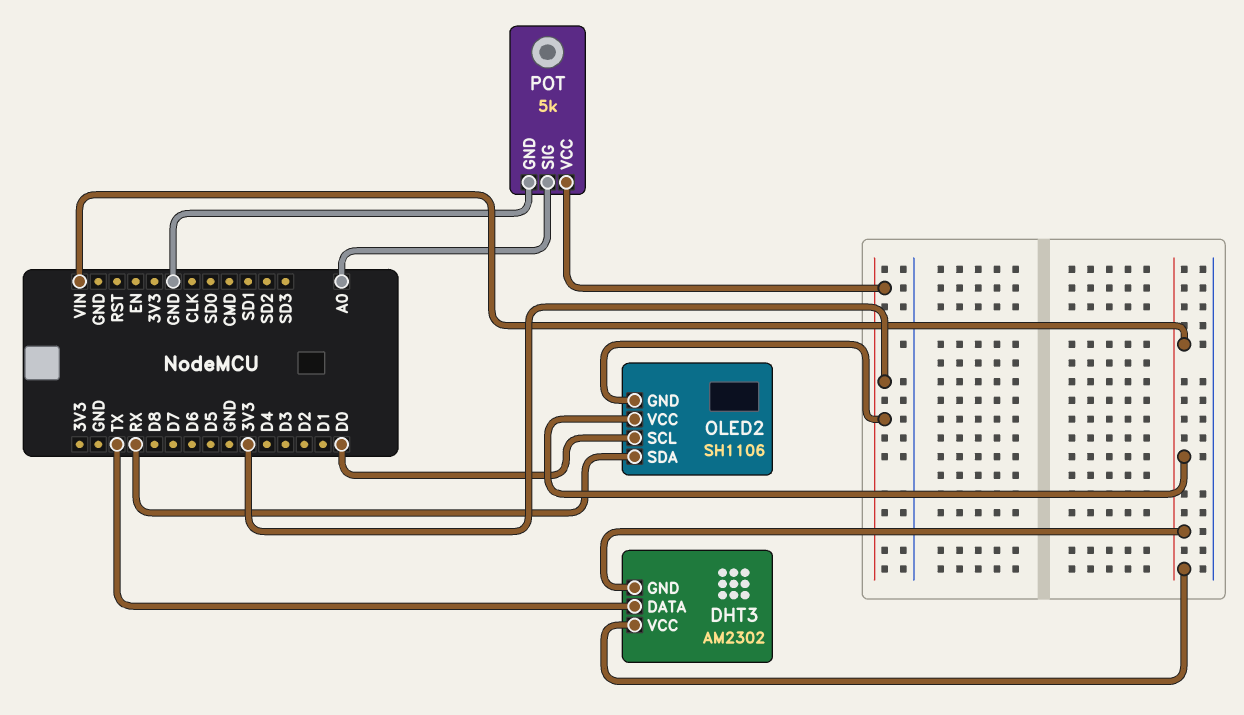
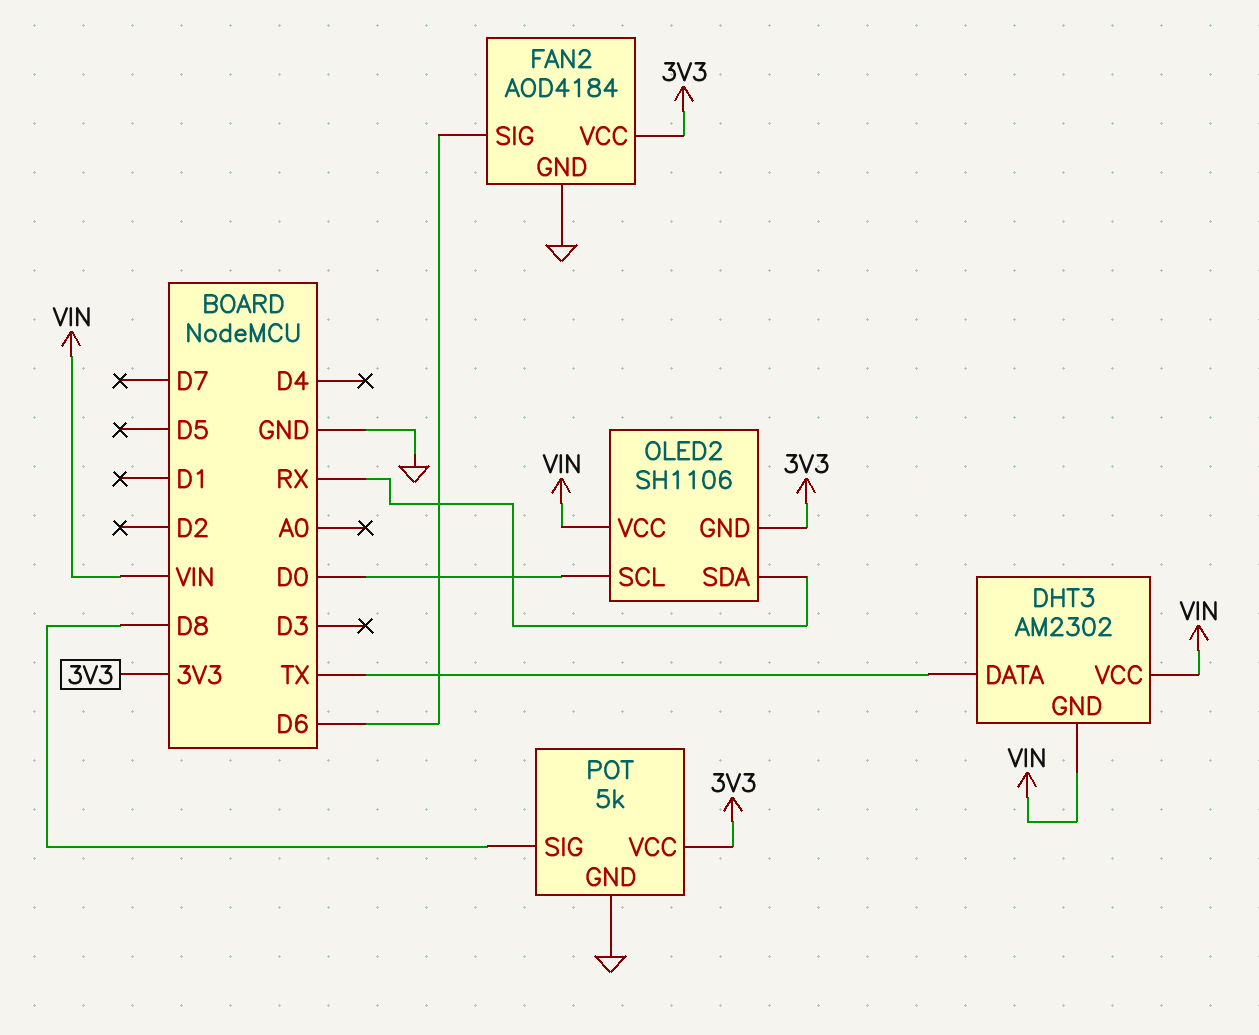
FAN2: none -> AOD4184
FAN2 pin GND: none -> GND
FAN2 pin SIG: none -> D6
FAN2 pin VCC: none -> 3V3
POT pin SIG: A0 -> D8

